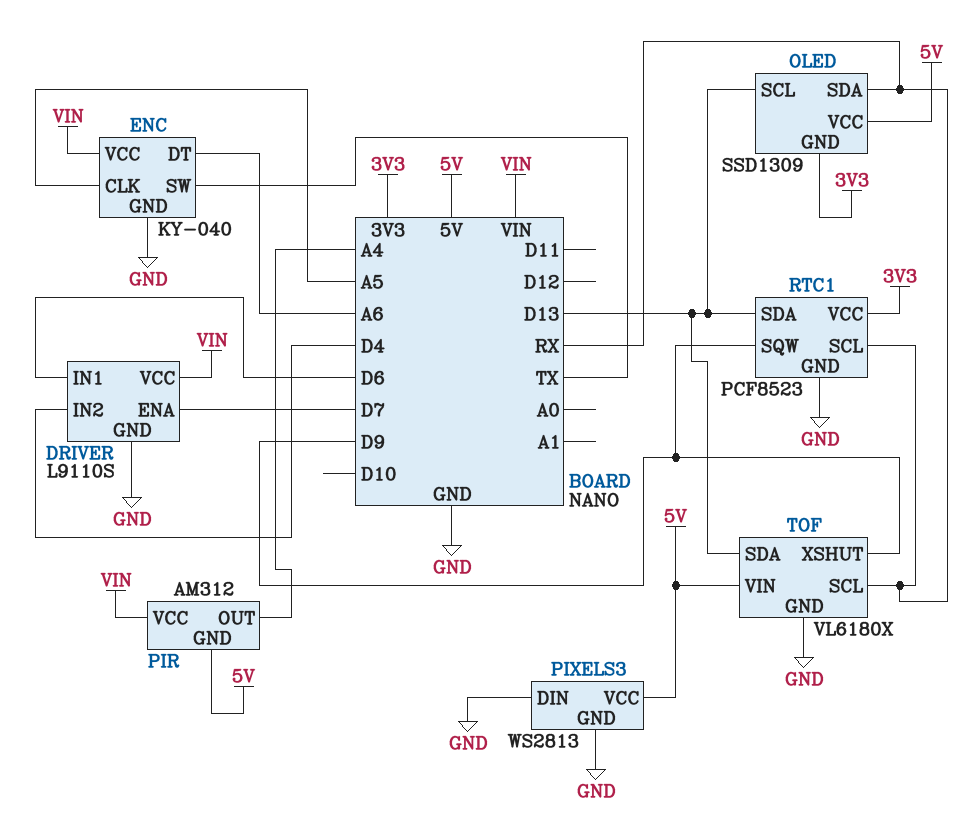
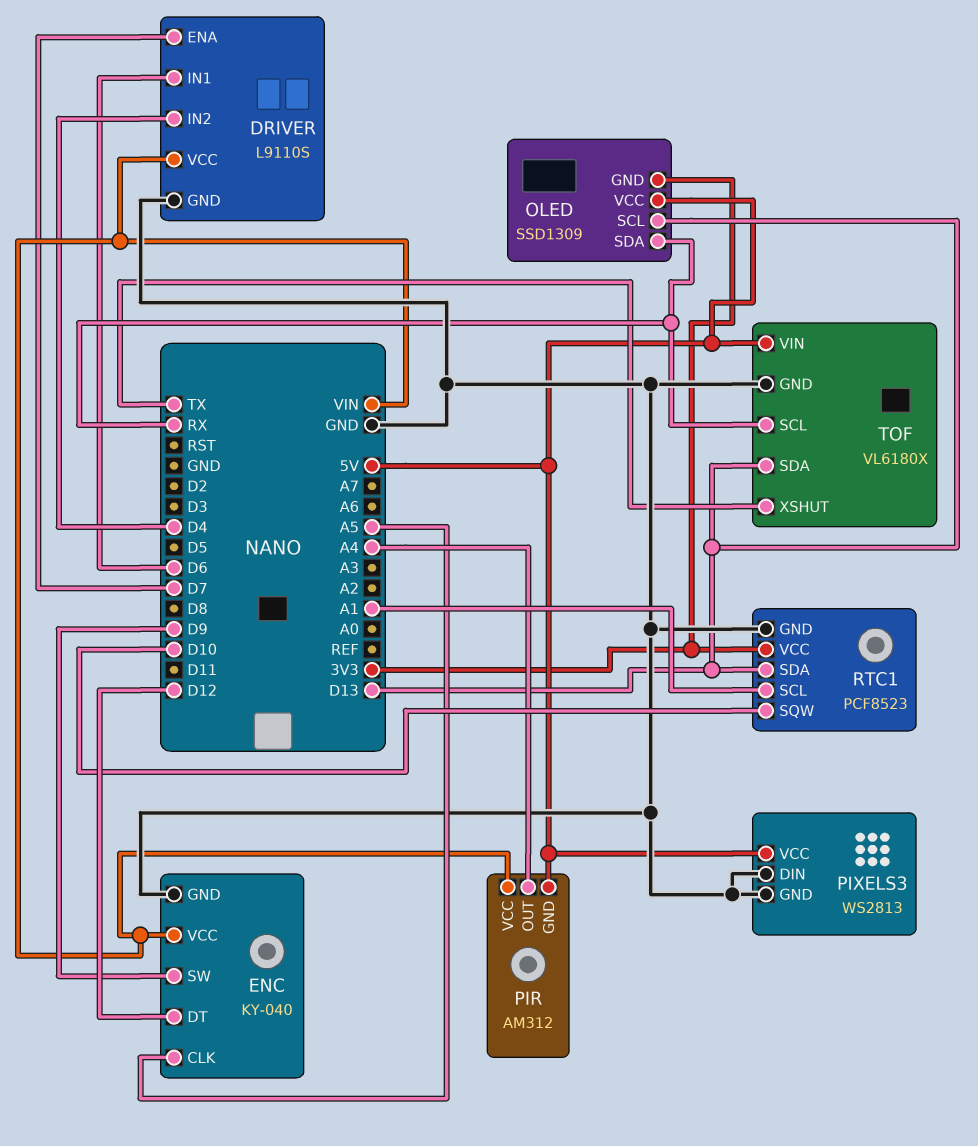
ENC pin DT: A6 -> D12
ENC pin SW: TX -> D9
RTC1 pin SCL: RX -> A1
RTC1 pin SQW: D9 -> D10
TOF pin XSHUT: D9 -> TX

